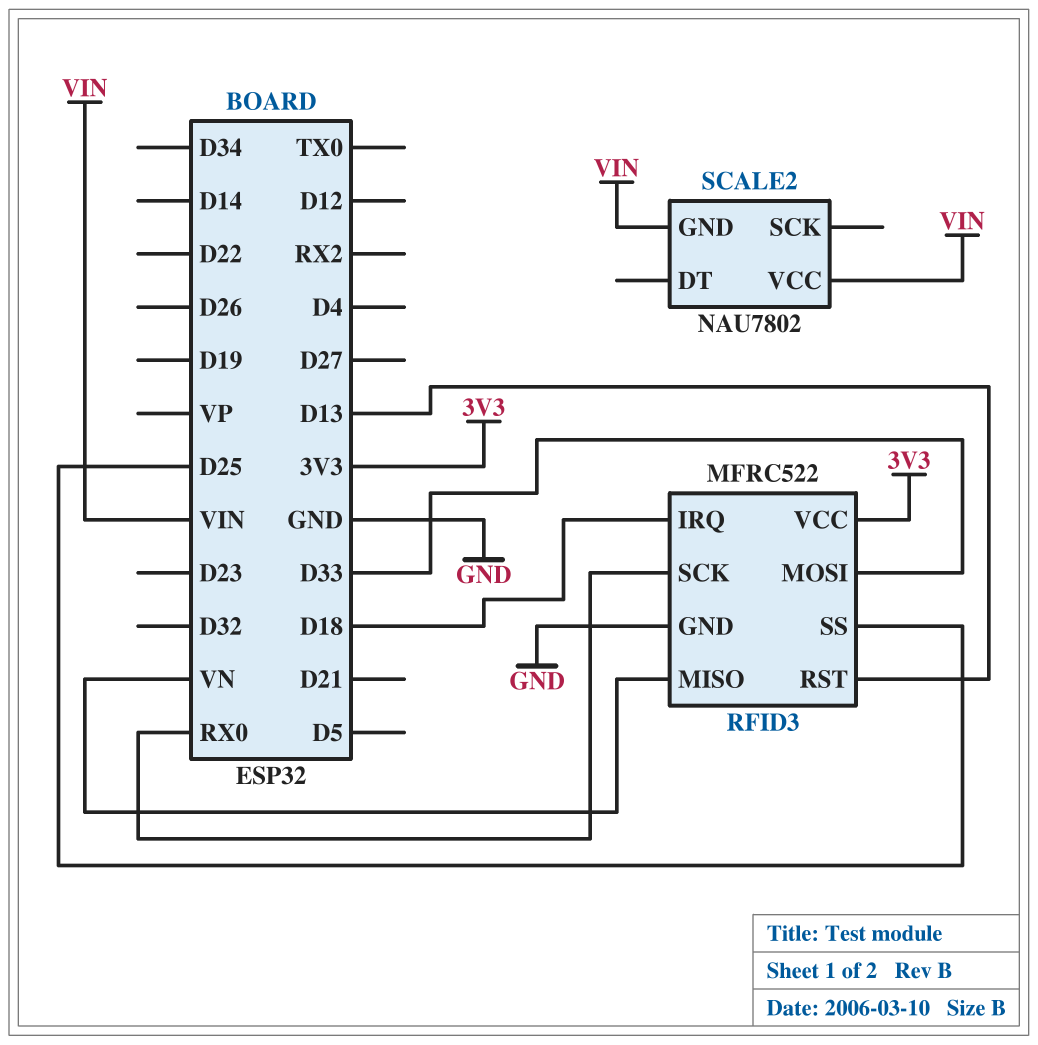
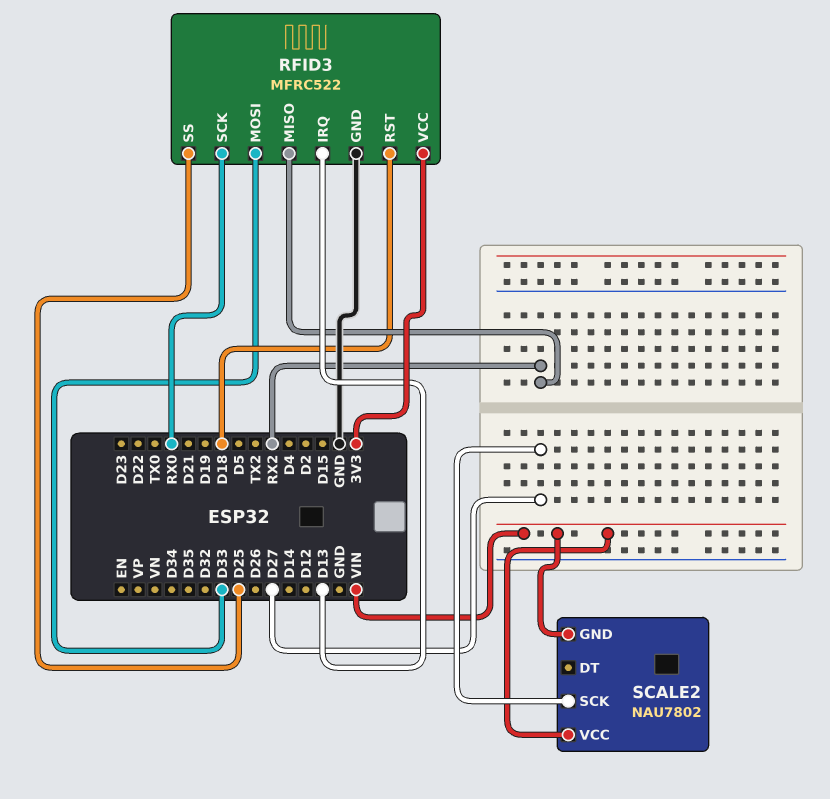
RFID3 pin IRQ: D18 -> D13
RFID3 pin MISO: VN -> RX2
RFID3 pin RST: D13 -> D18
SCALE2 pin SCK: none -> D27

